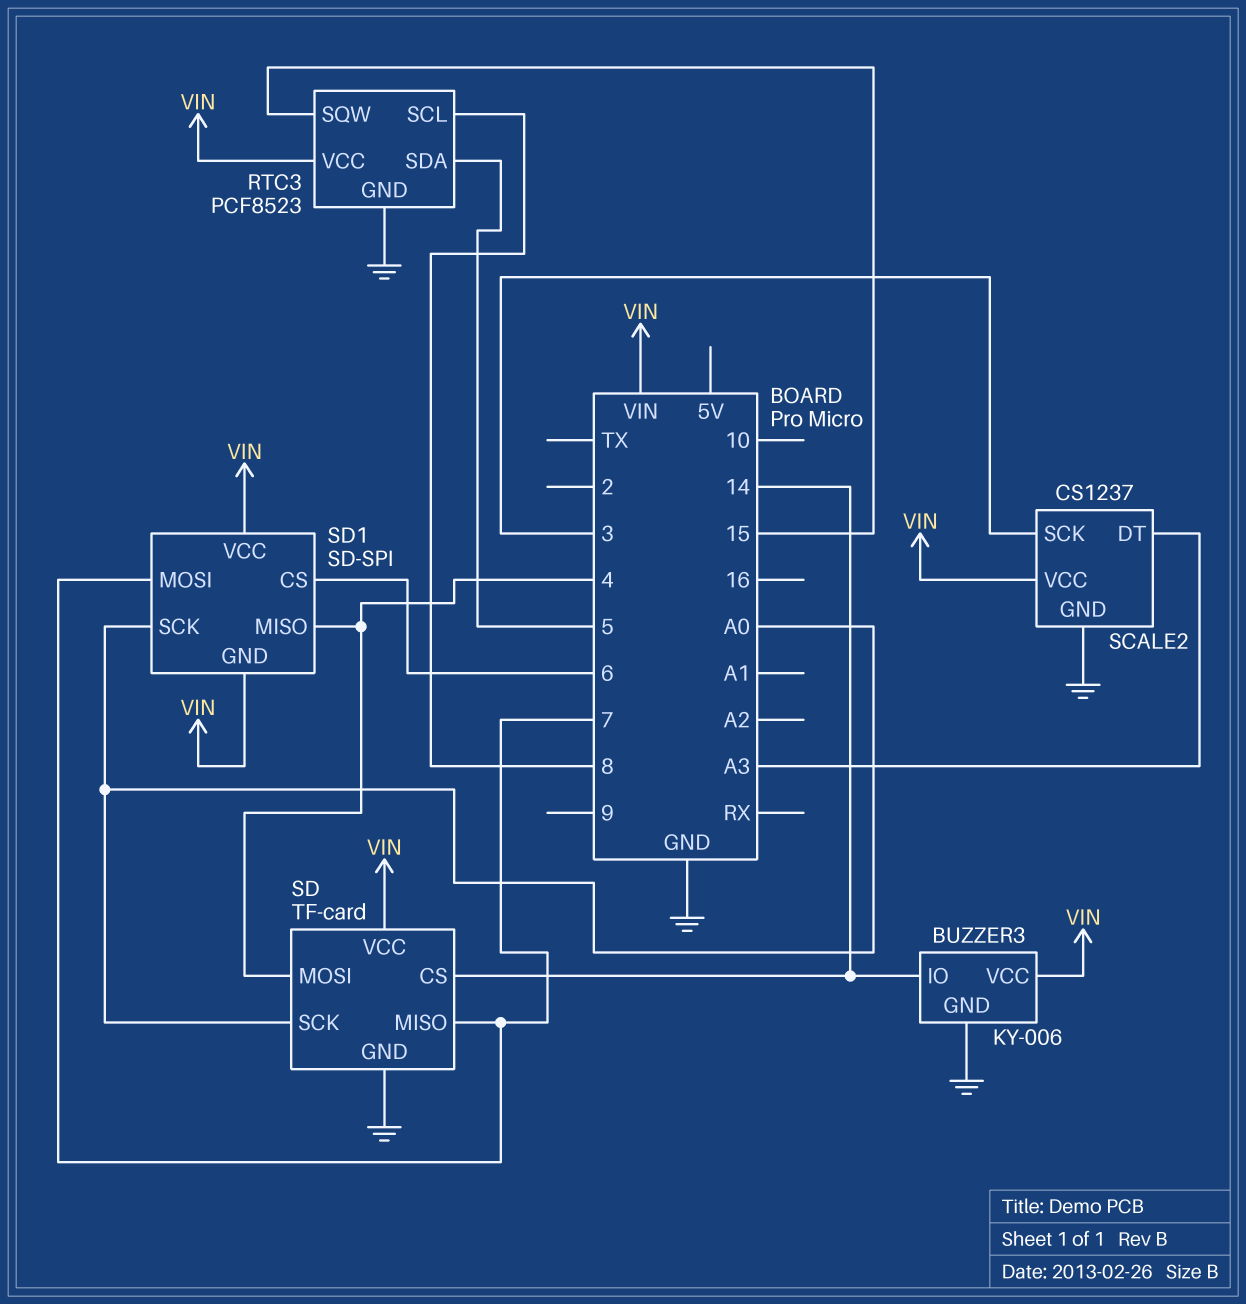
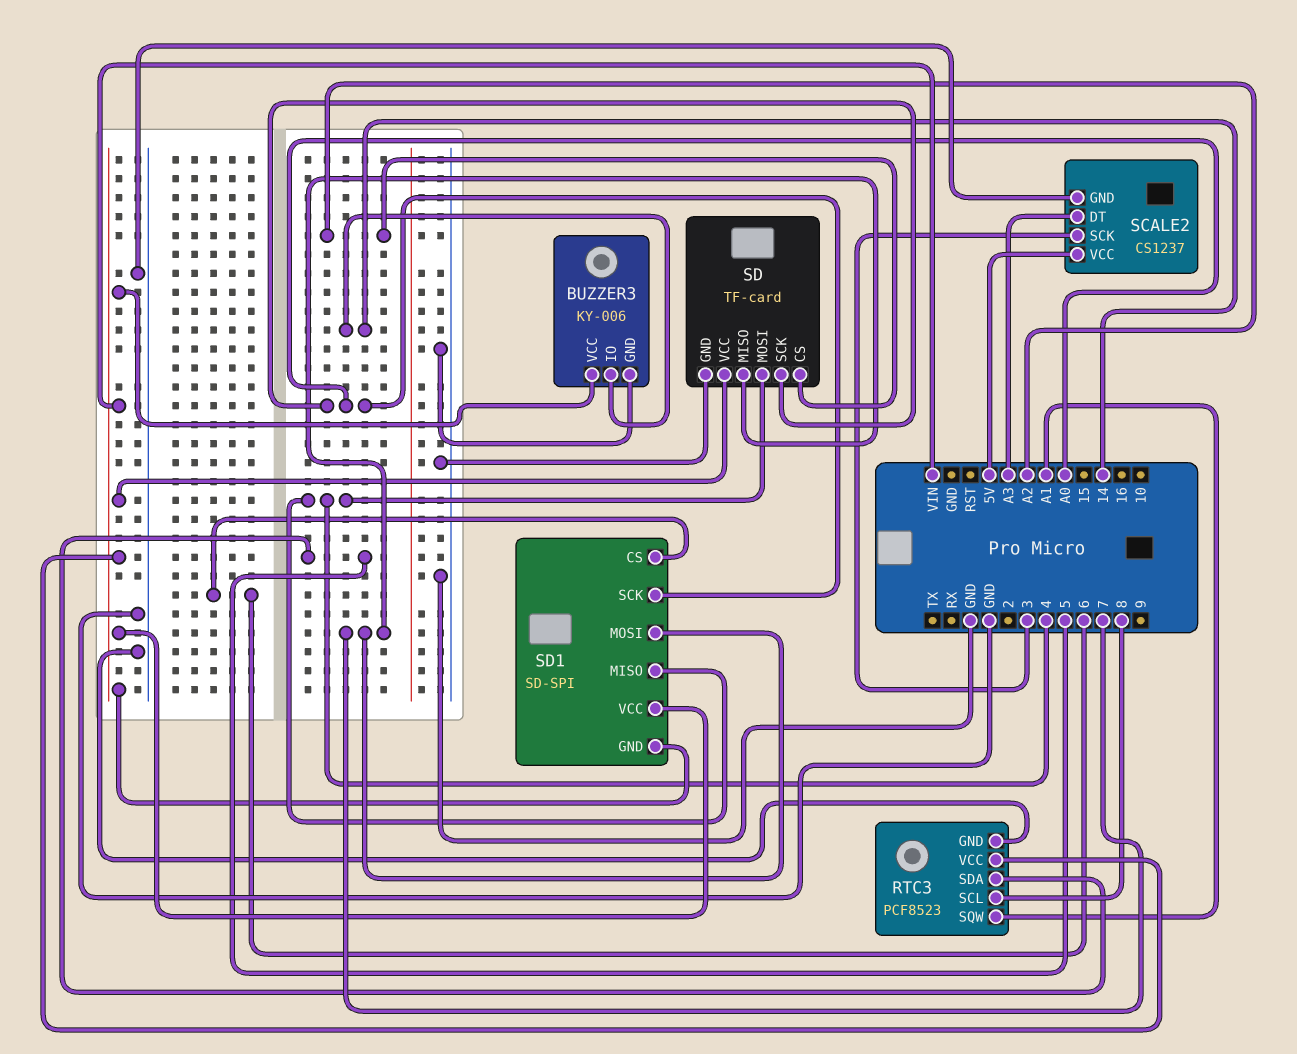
RTC3 pin SQW: 15 -> A1
SCALE2 pin VCC: VIN -> 5V
SD pin CS: 14 -> A2

